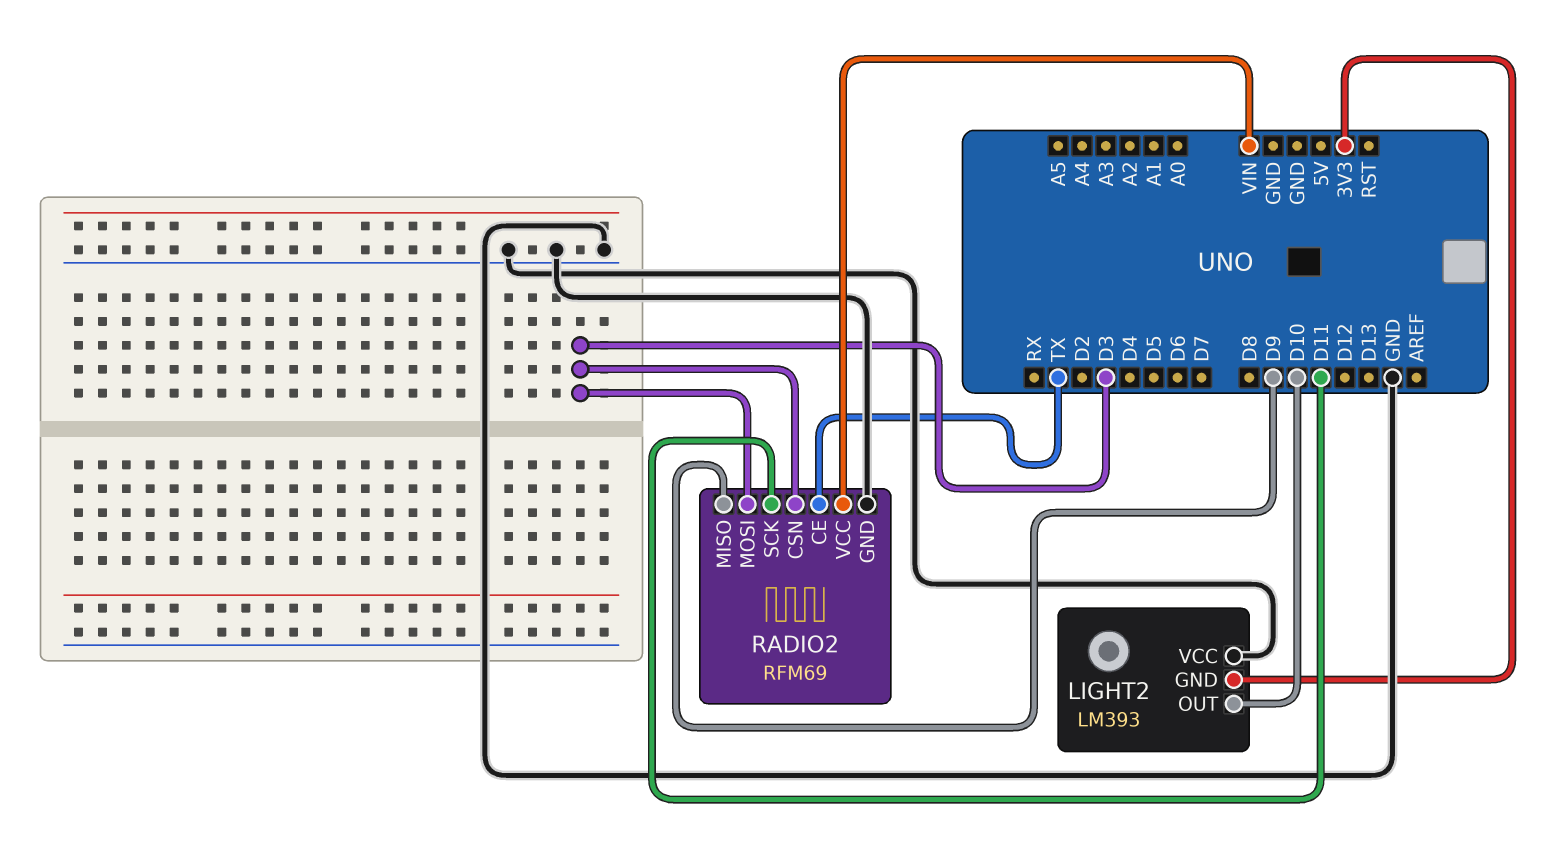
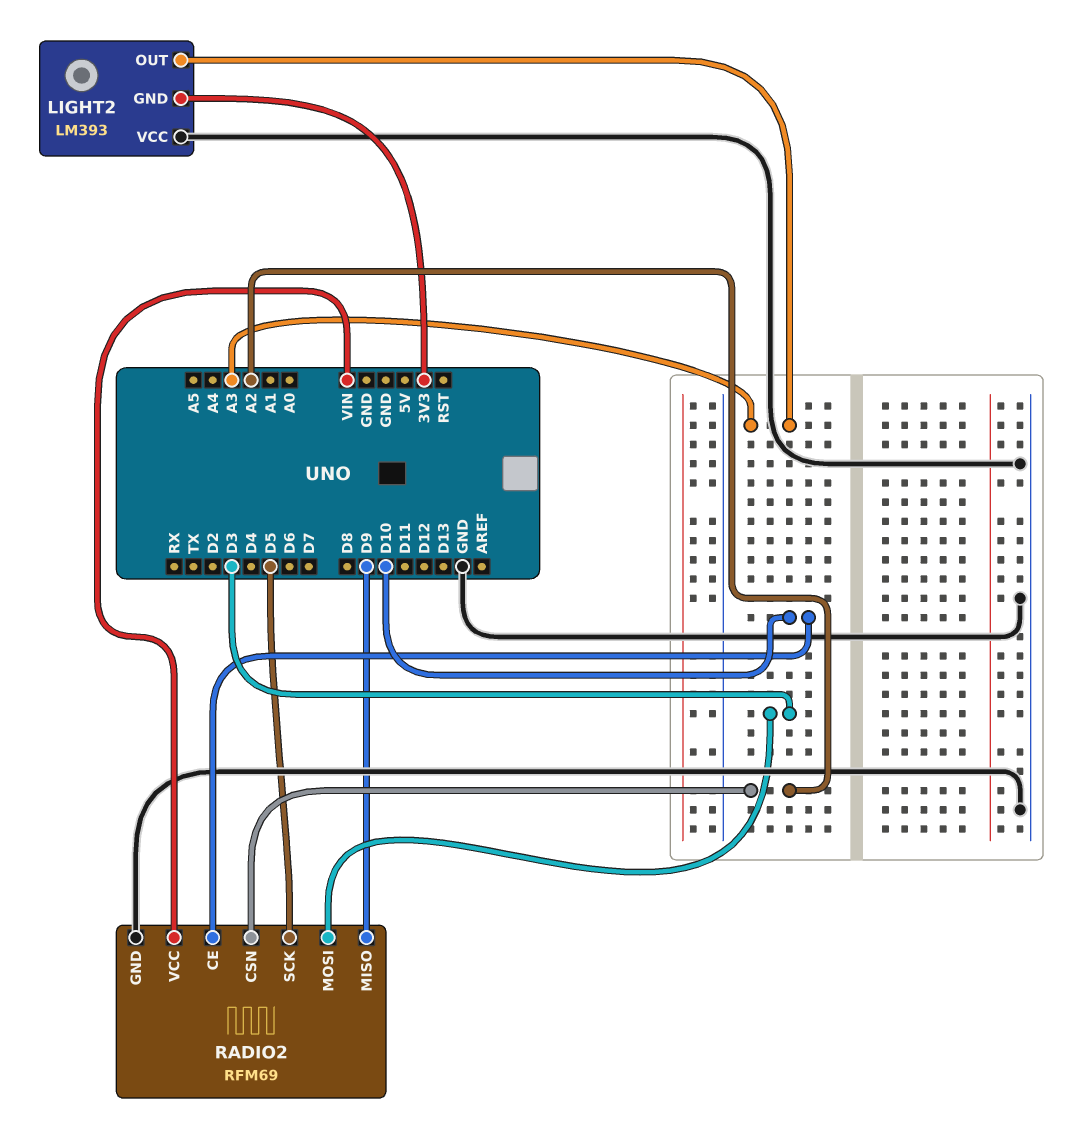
LIGHT2 pin OUT: D10 -> A3
RADIO2 pin CE: TX -> D10
RADIO2 pin CSN: D3 -> A2
RADIO2 pin SCK: D11 -> D5

